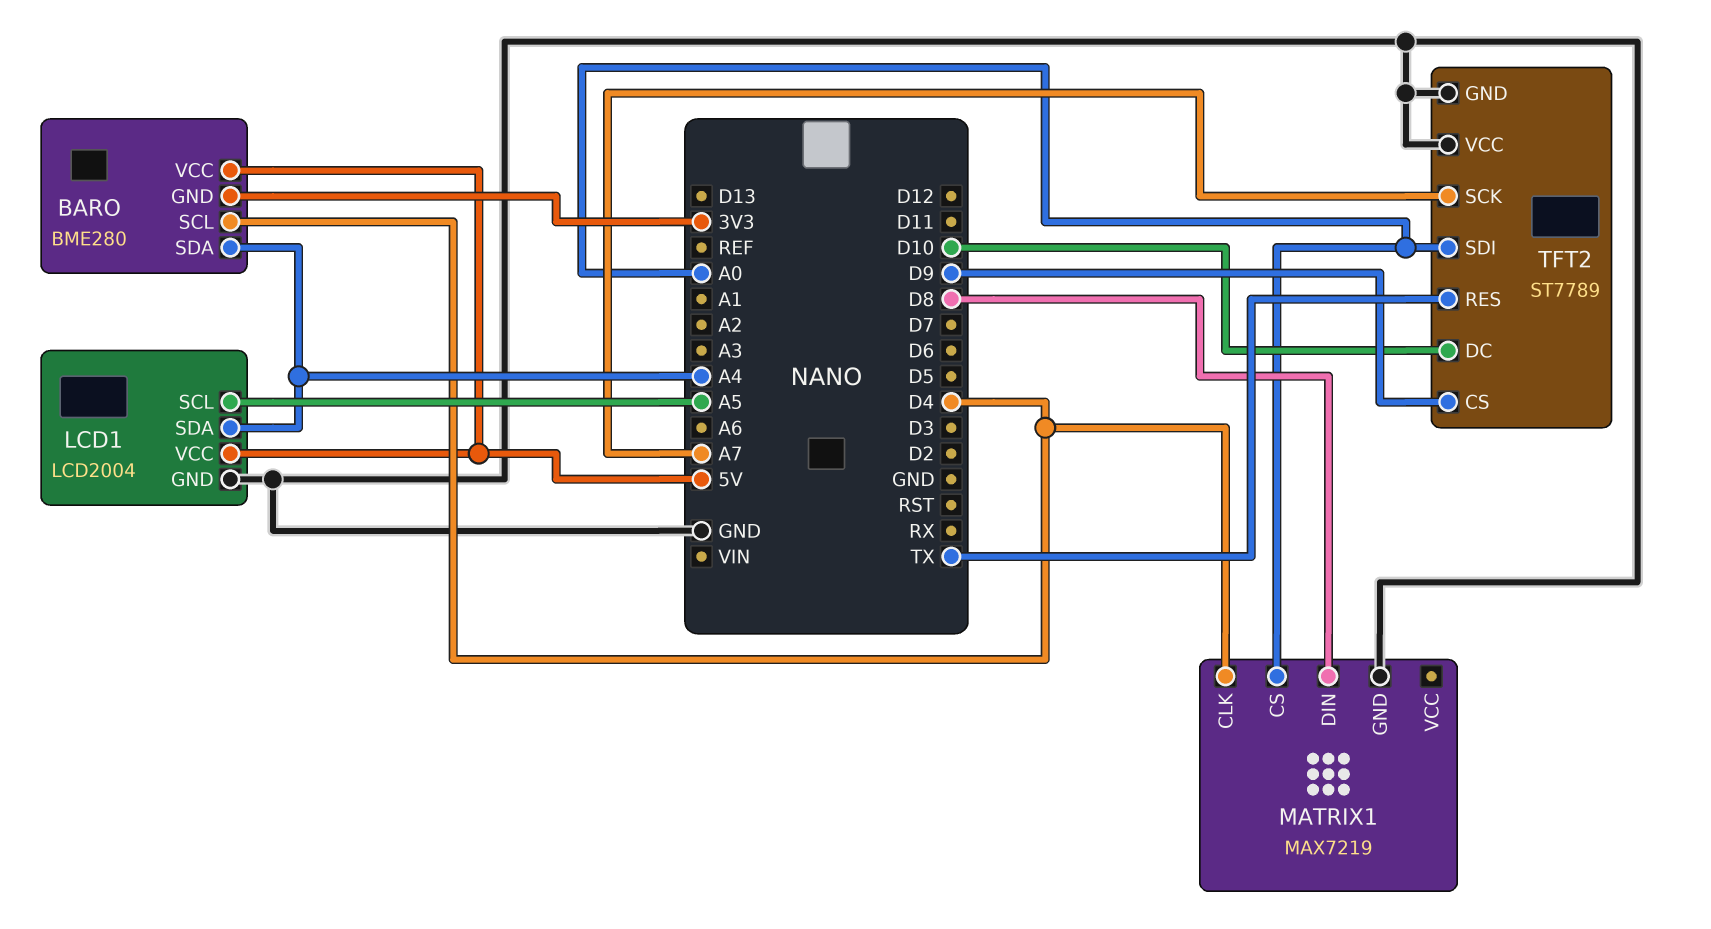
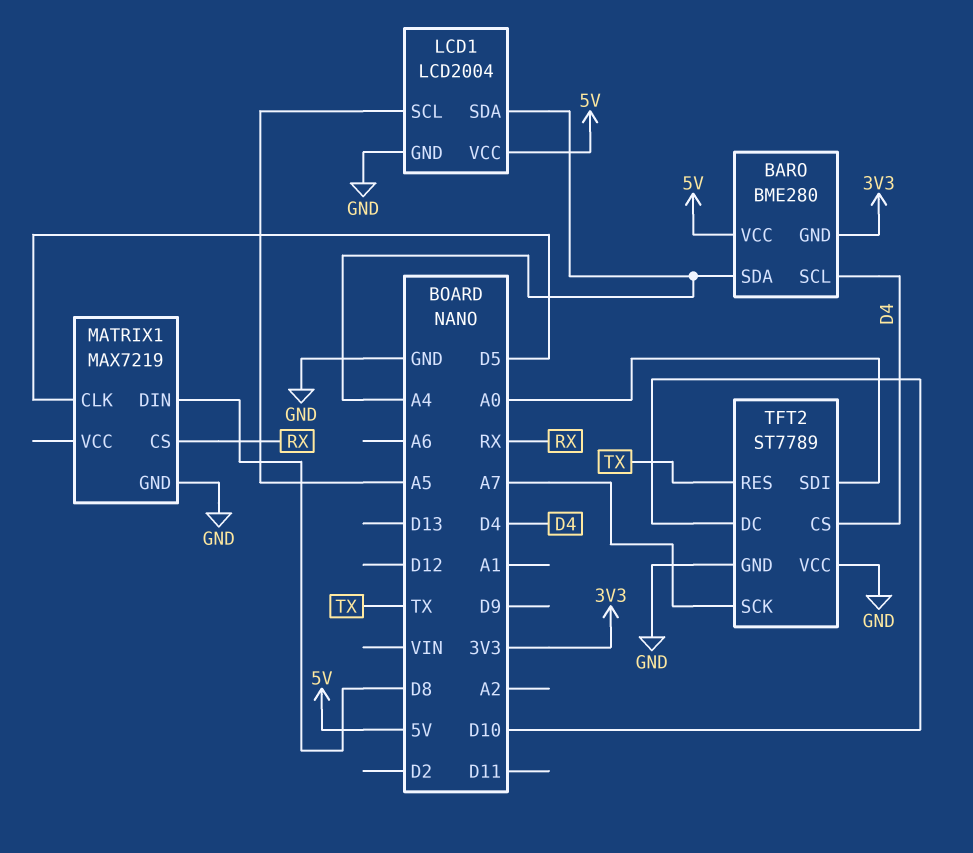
MATRIX1 pin CLK: D4 -> D5
MATRIX1 pin CS: A0 -> RX
TFT2 pin CS: D9 -> D4

